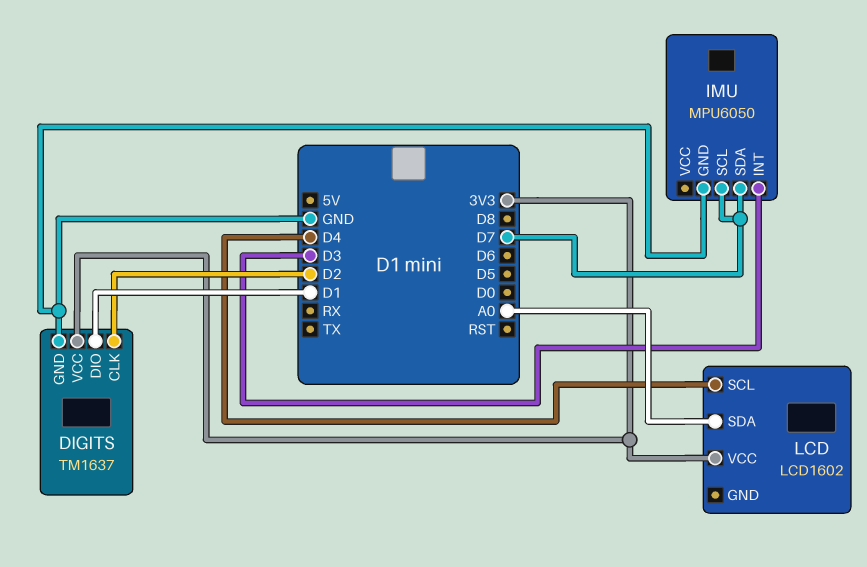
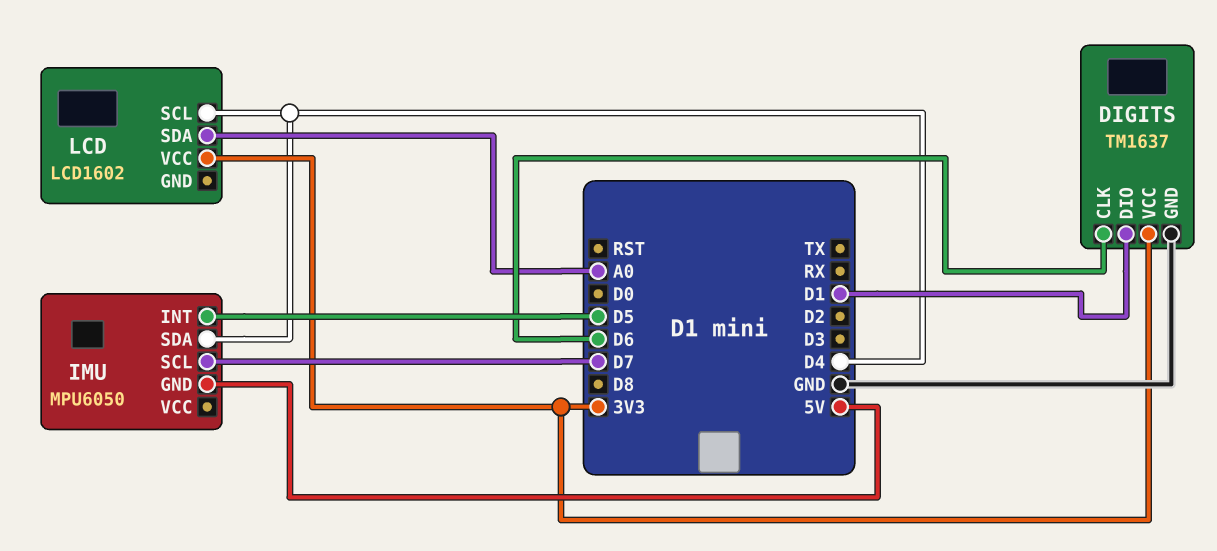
DIGITS pin CLK: D2 -> D6
IMU pin GND: GND -> 5V
IMU pin INT: D3 -> D5
IMU pin SDA: D7 -> D4

